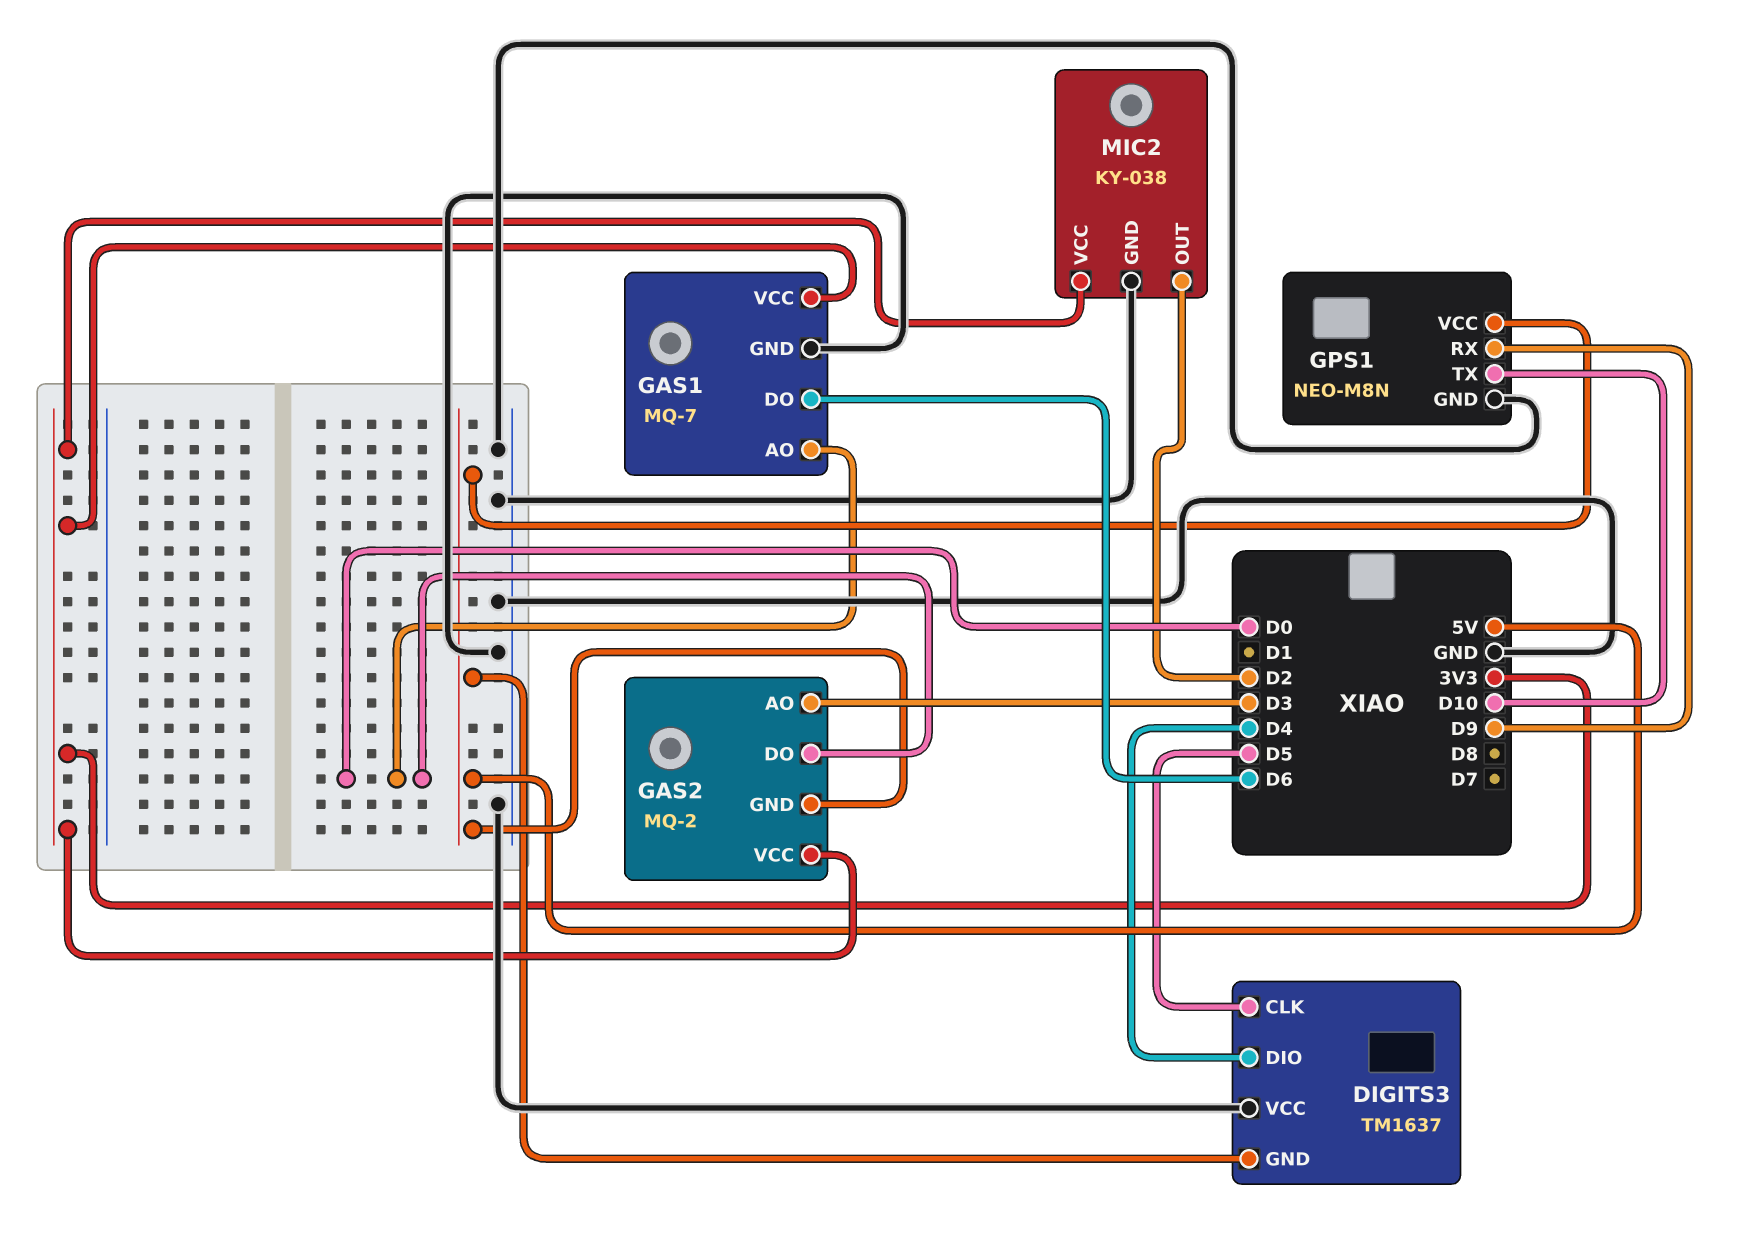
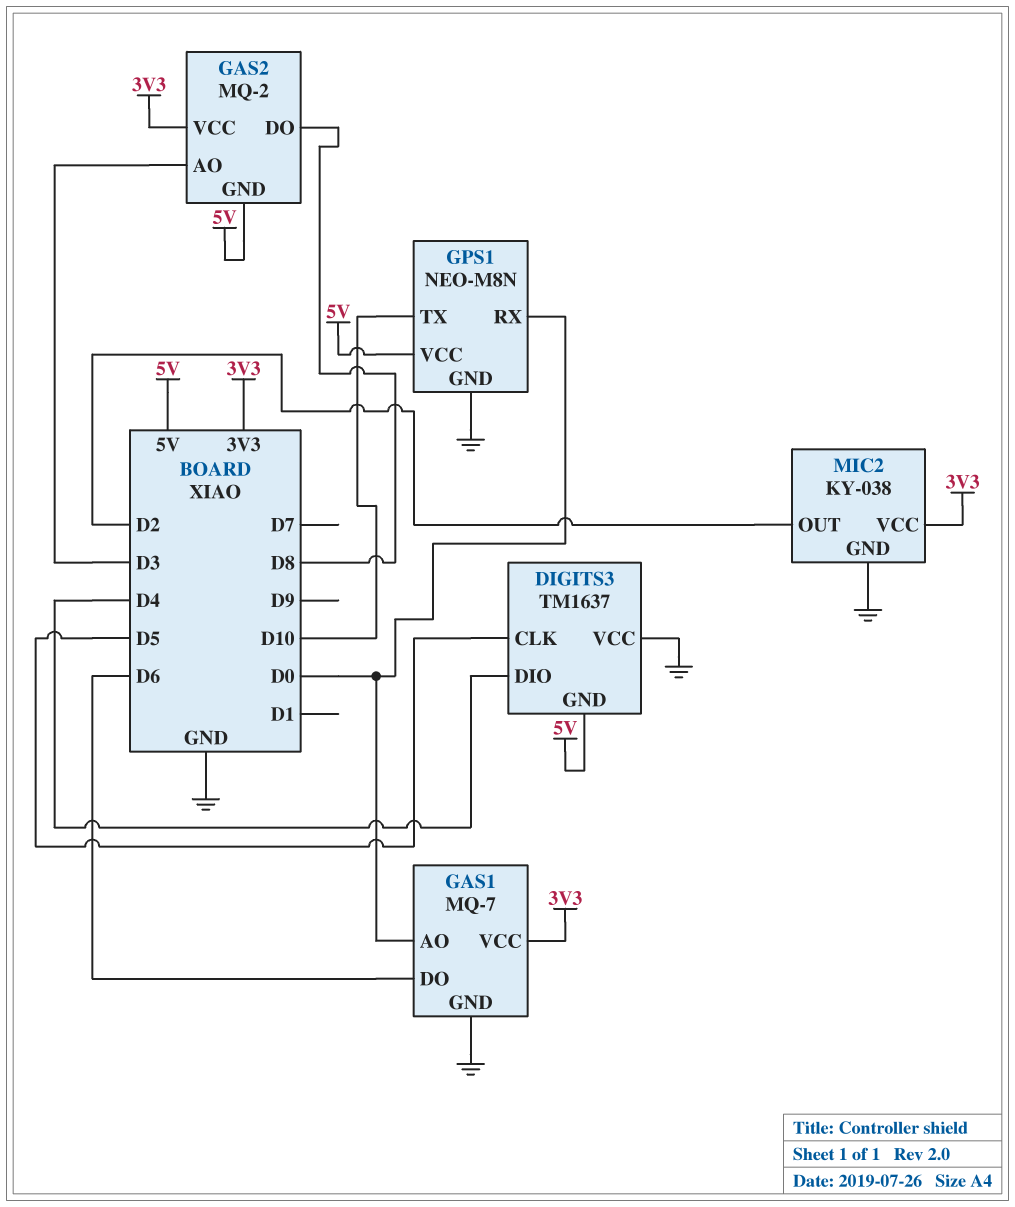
GAS2 pin DO: D0 -> D8
GPS1 pin RX: D9 -> D0

